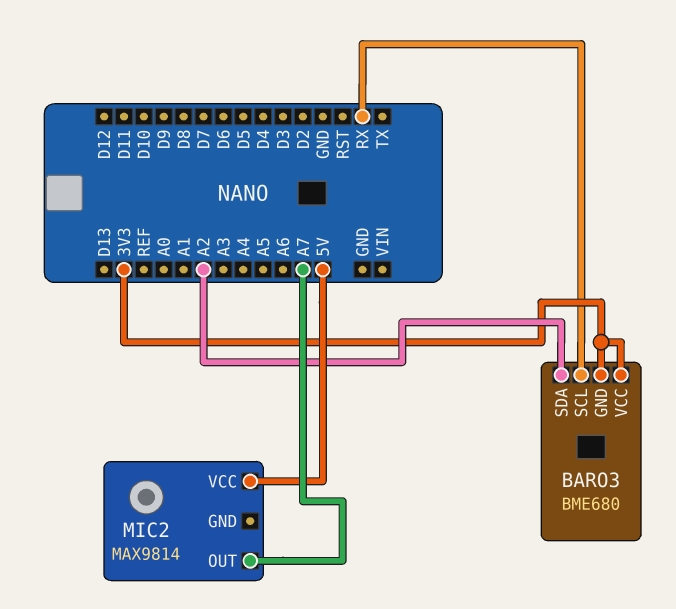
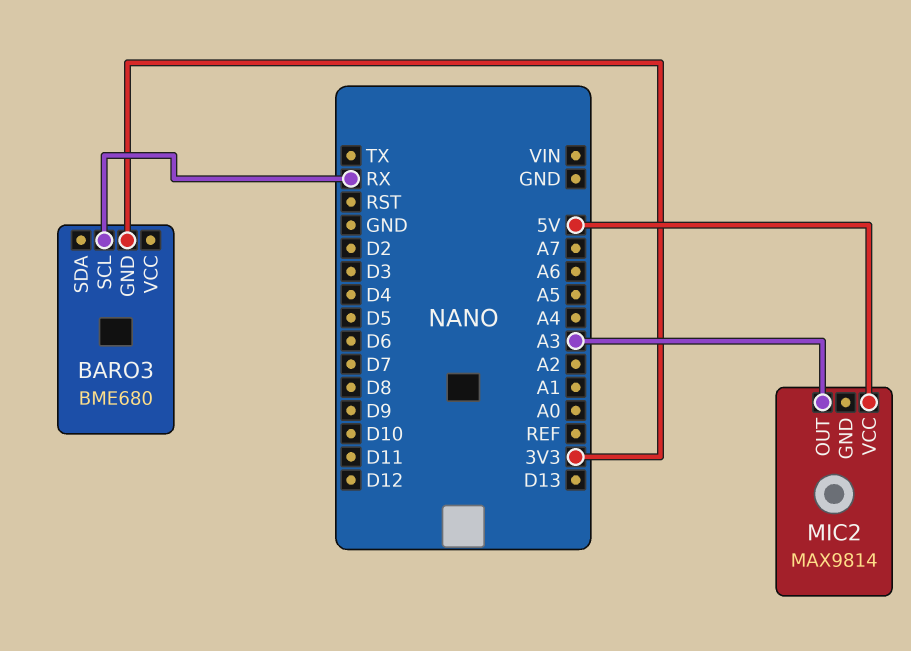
BARO3 pin SDA: A2 -> none
BARO3 pin VCC: 3V3 -> none
MIC2 pin OUT: A7 -> A3

